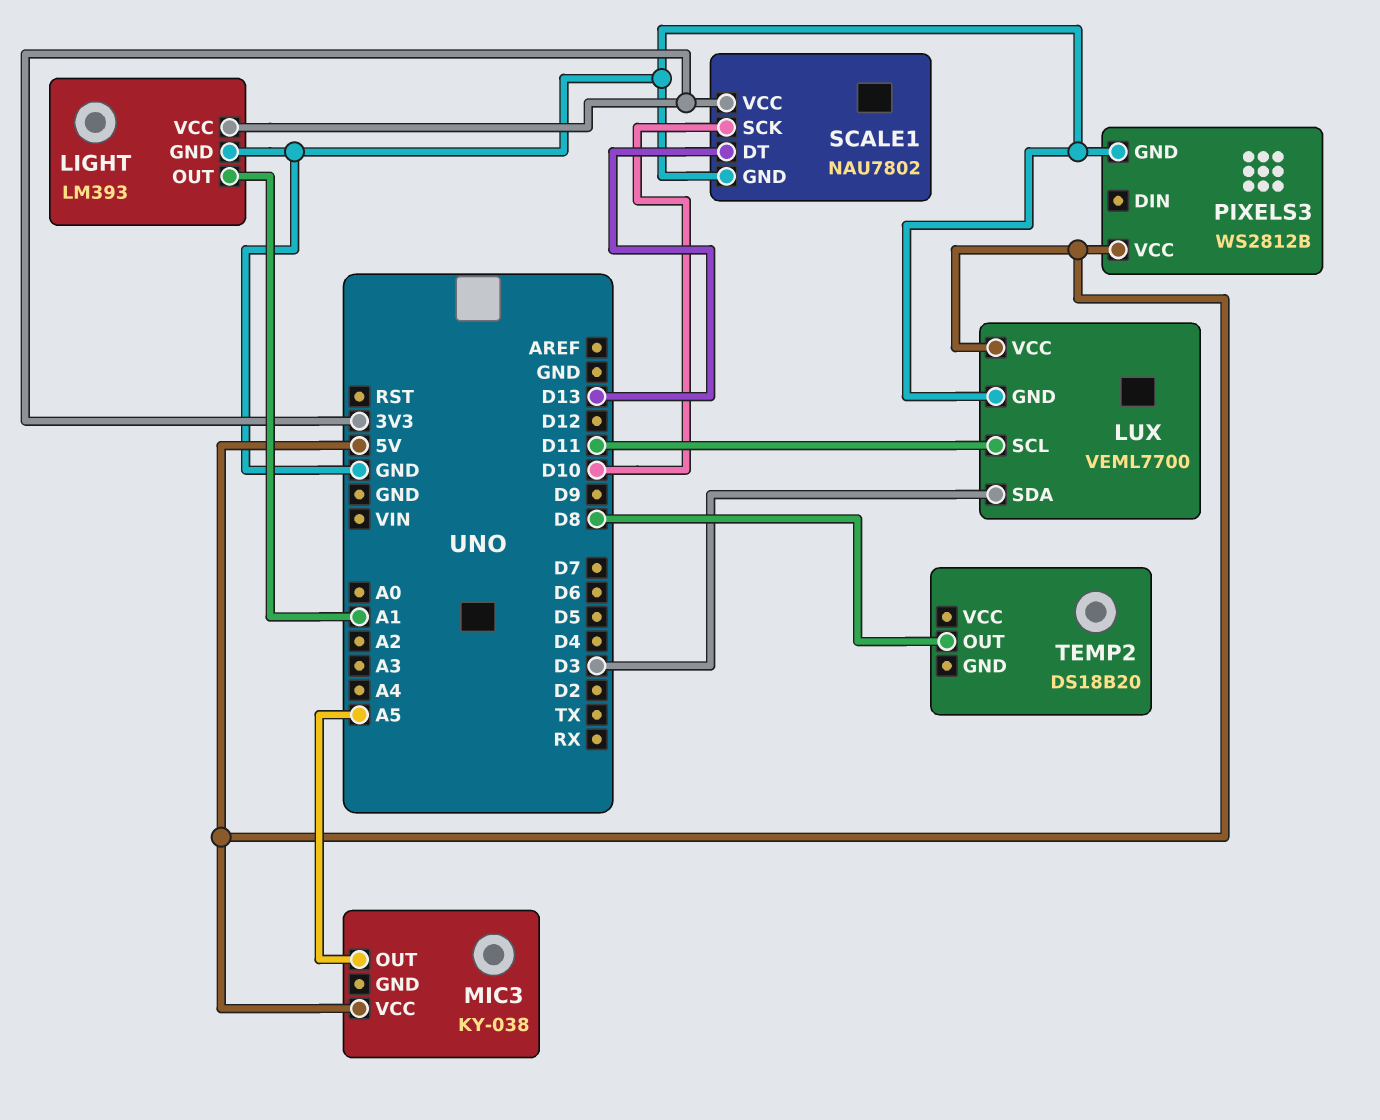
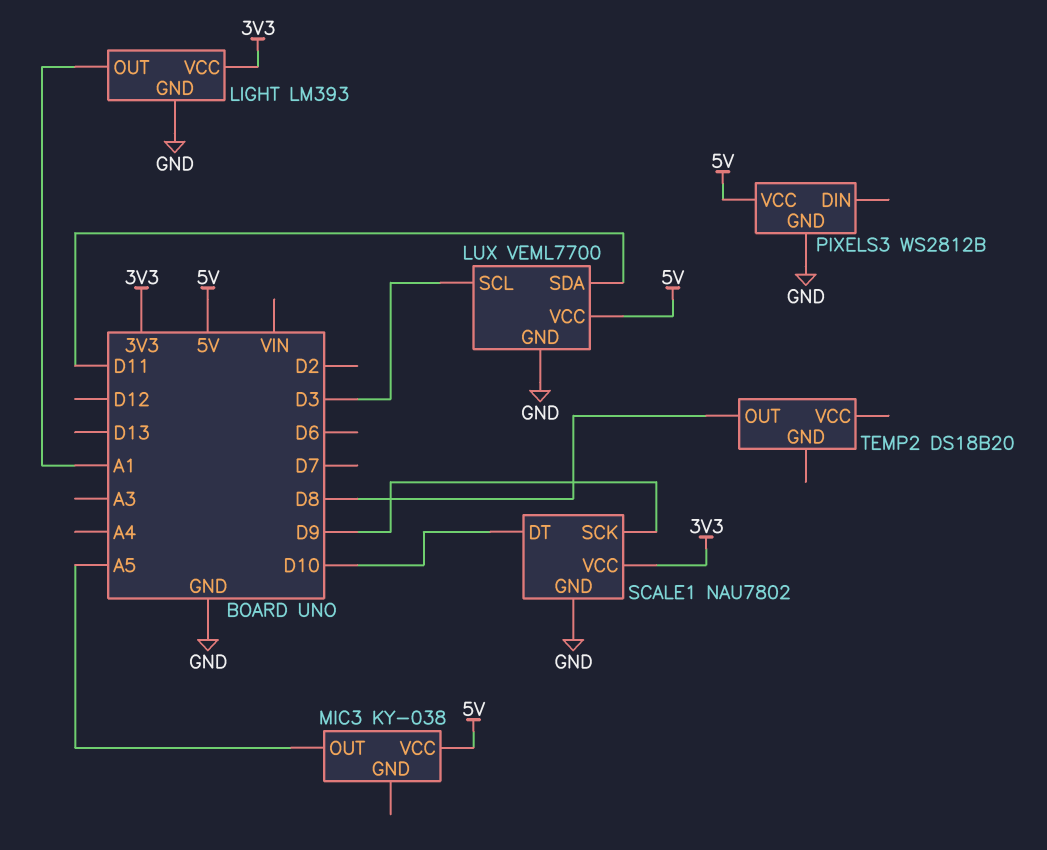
LUX pin SCL: D11 -> D3
LUX pin SDA: D3 -> D11
SCALE1 pin DT: D13 -> D10
SCALE1 pin SCK: D10 -> D9

